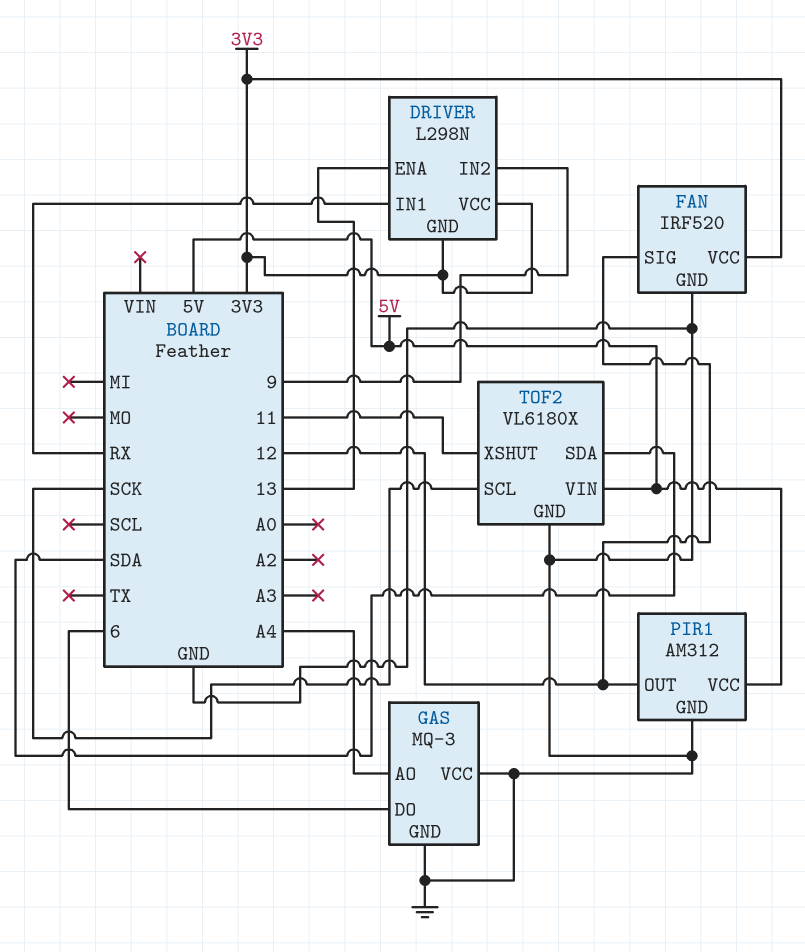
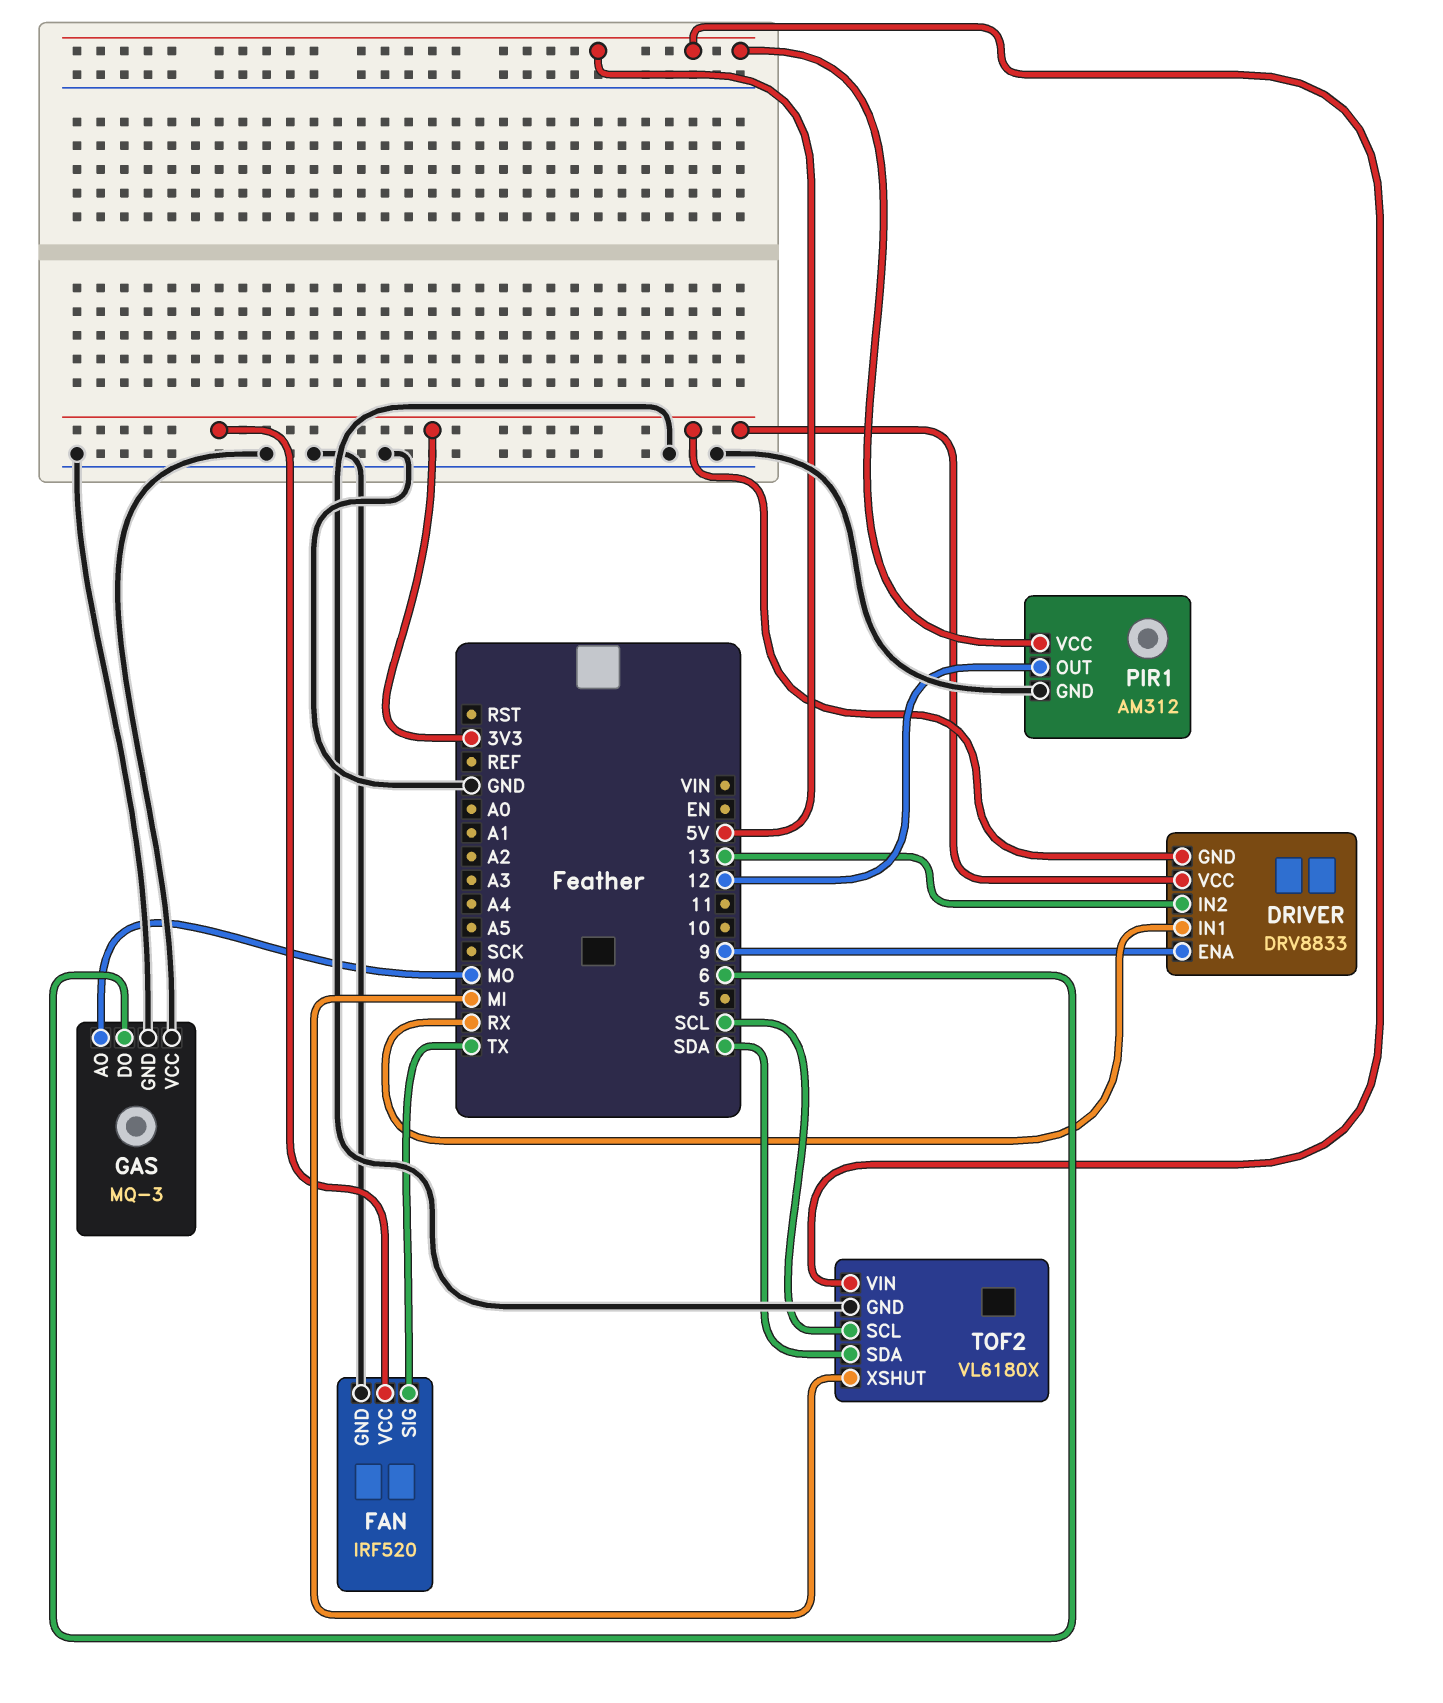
DRIVER: L298N -> DRV8833
DRIVER pin ENA: 13 -> 9
DRIVER pin IN2: 9 -> 13
FAN pin SIG: 12 -> TX
GAS pin AO: A4 -> MO
TOF2 pin SCL: SCK -> SCL
TOF2 pin XSHUT: 11 -> MI

